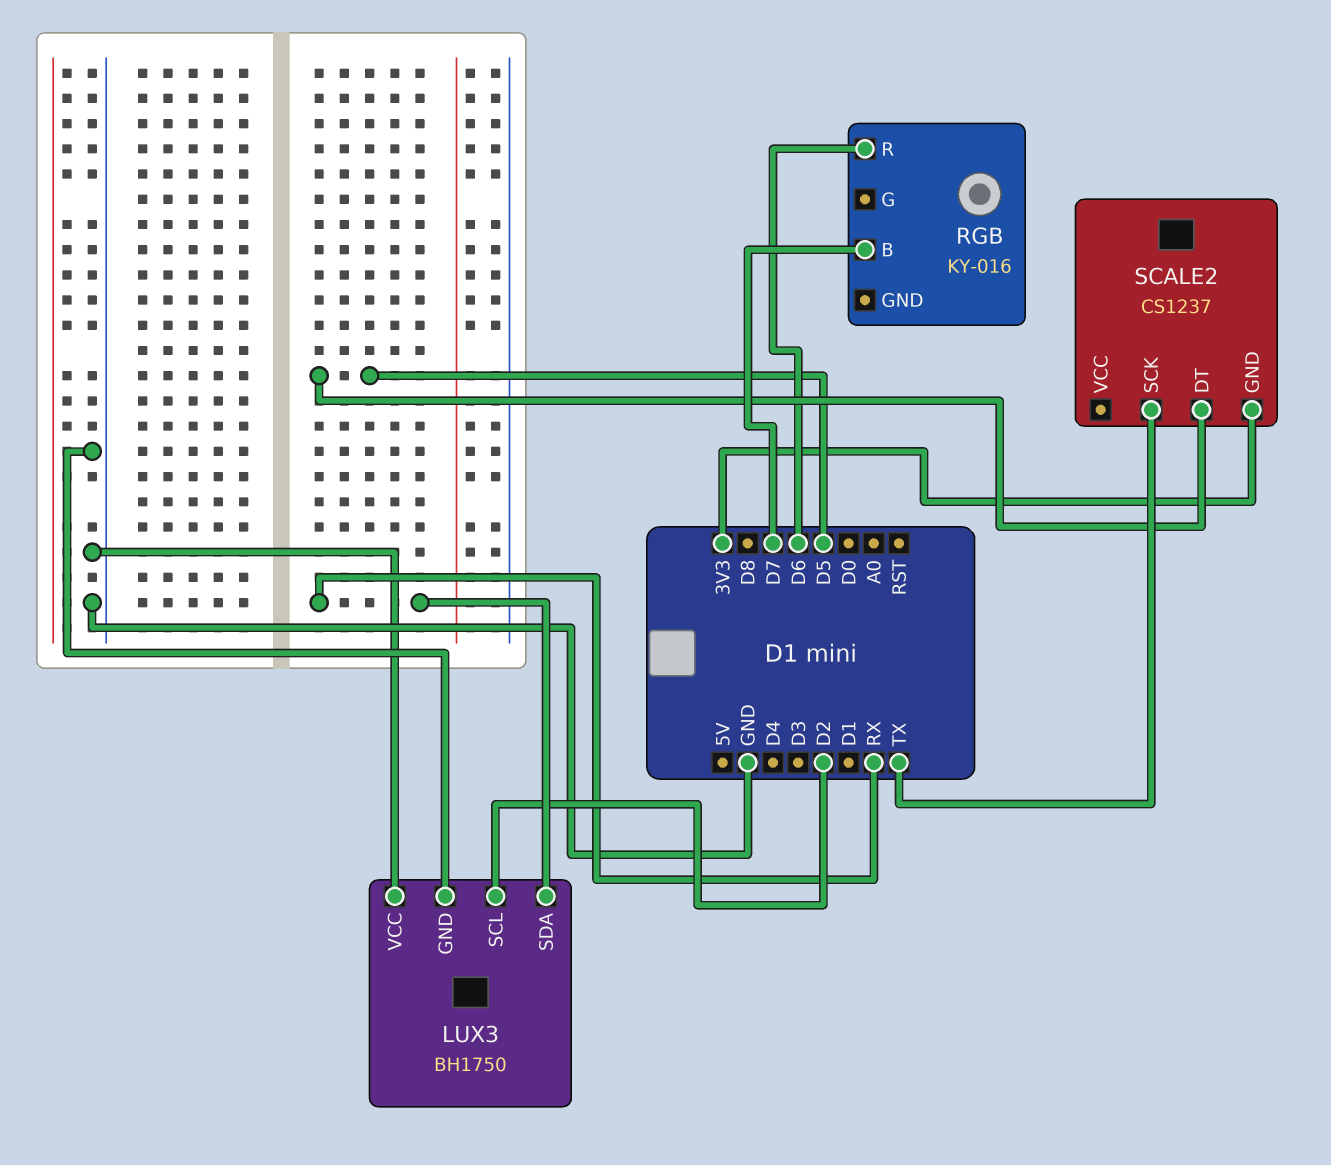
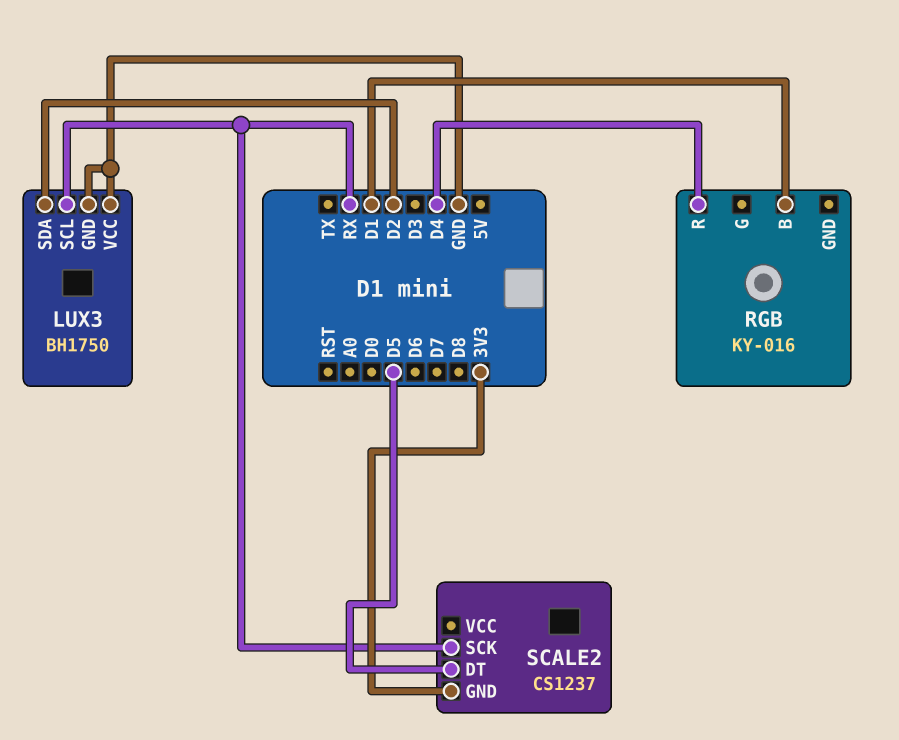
LUX3 pin SCL: D2 -> RX
LUX3 pin SDA: RX -> D2
RGB pin B: D7 -> D1
RGB pin R: D6 -> D4
SCALE2 pin SCK: TX -> RX

